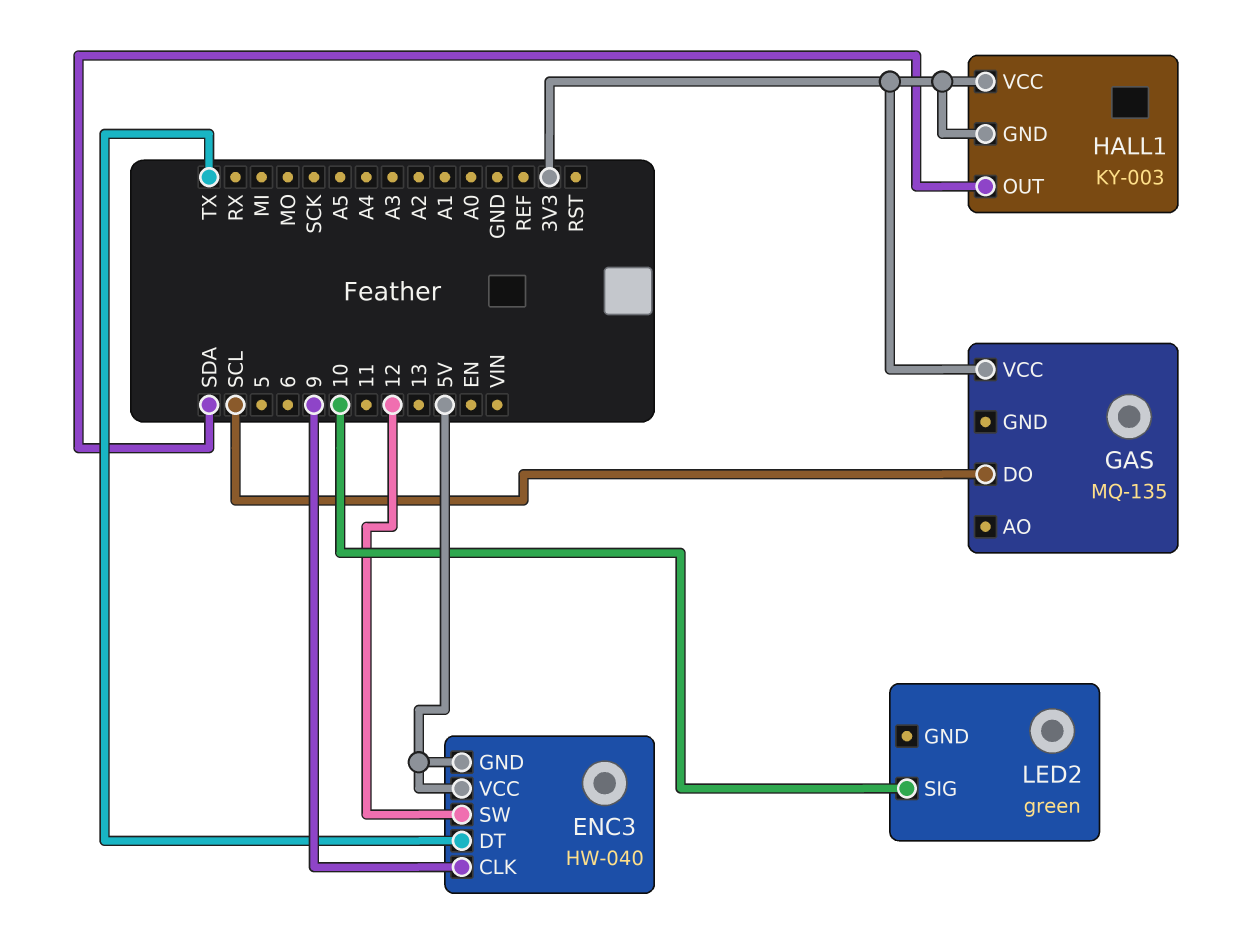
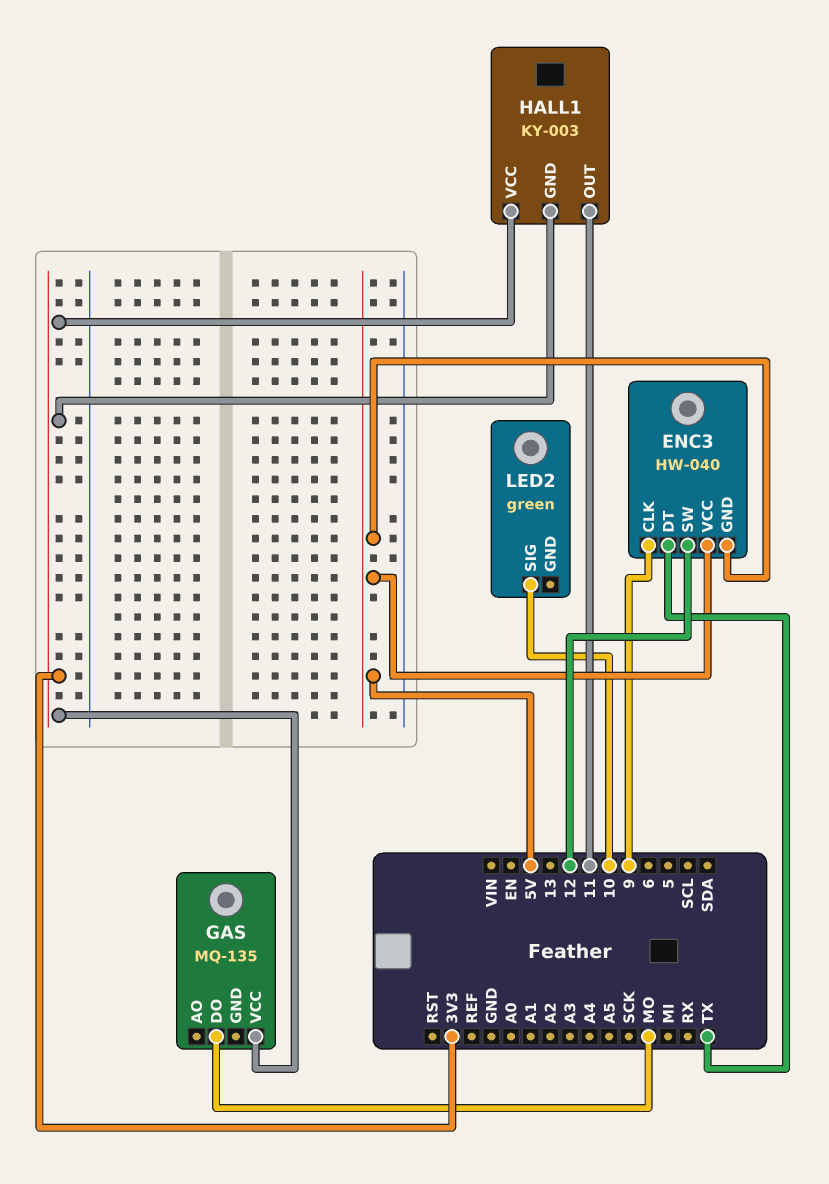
GAS pin DO: SCL -> MO
HALL1 pin OUT: SDA -> 11

